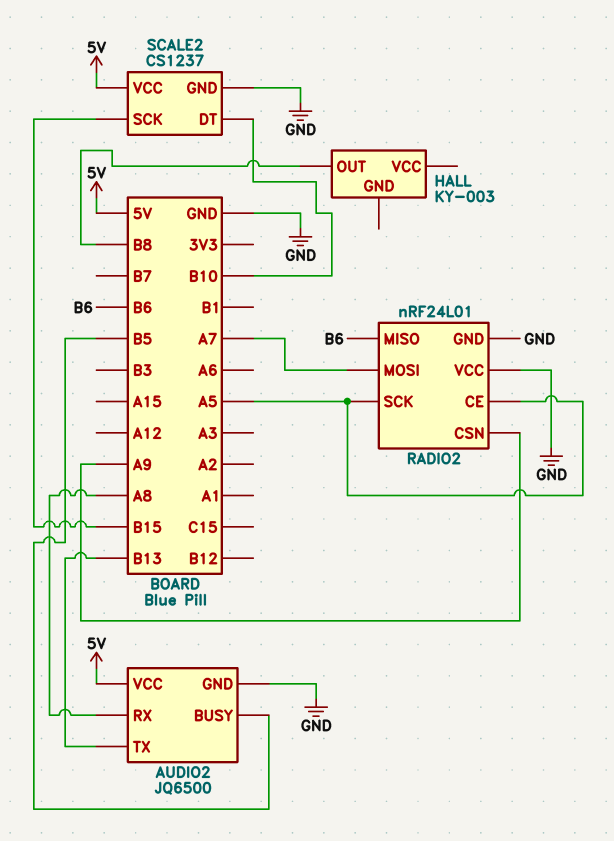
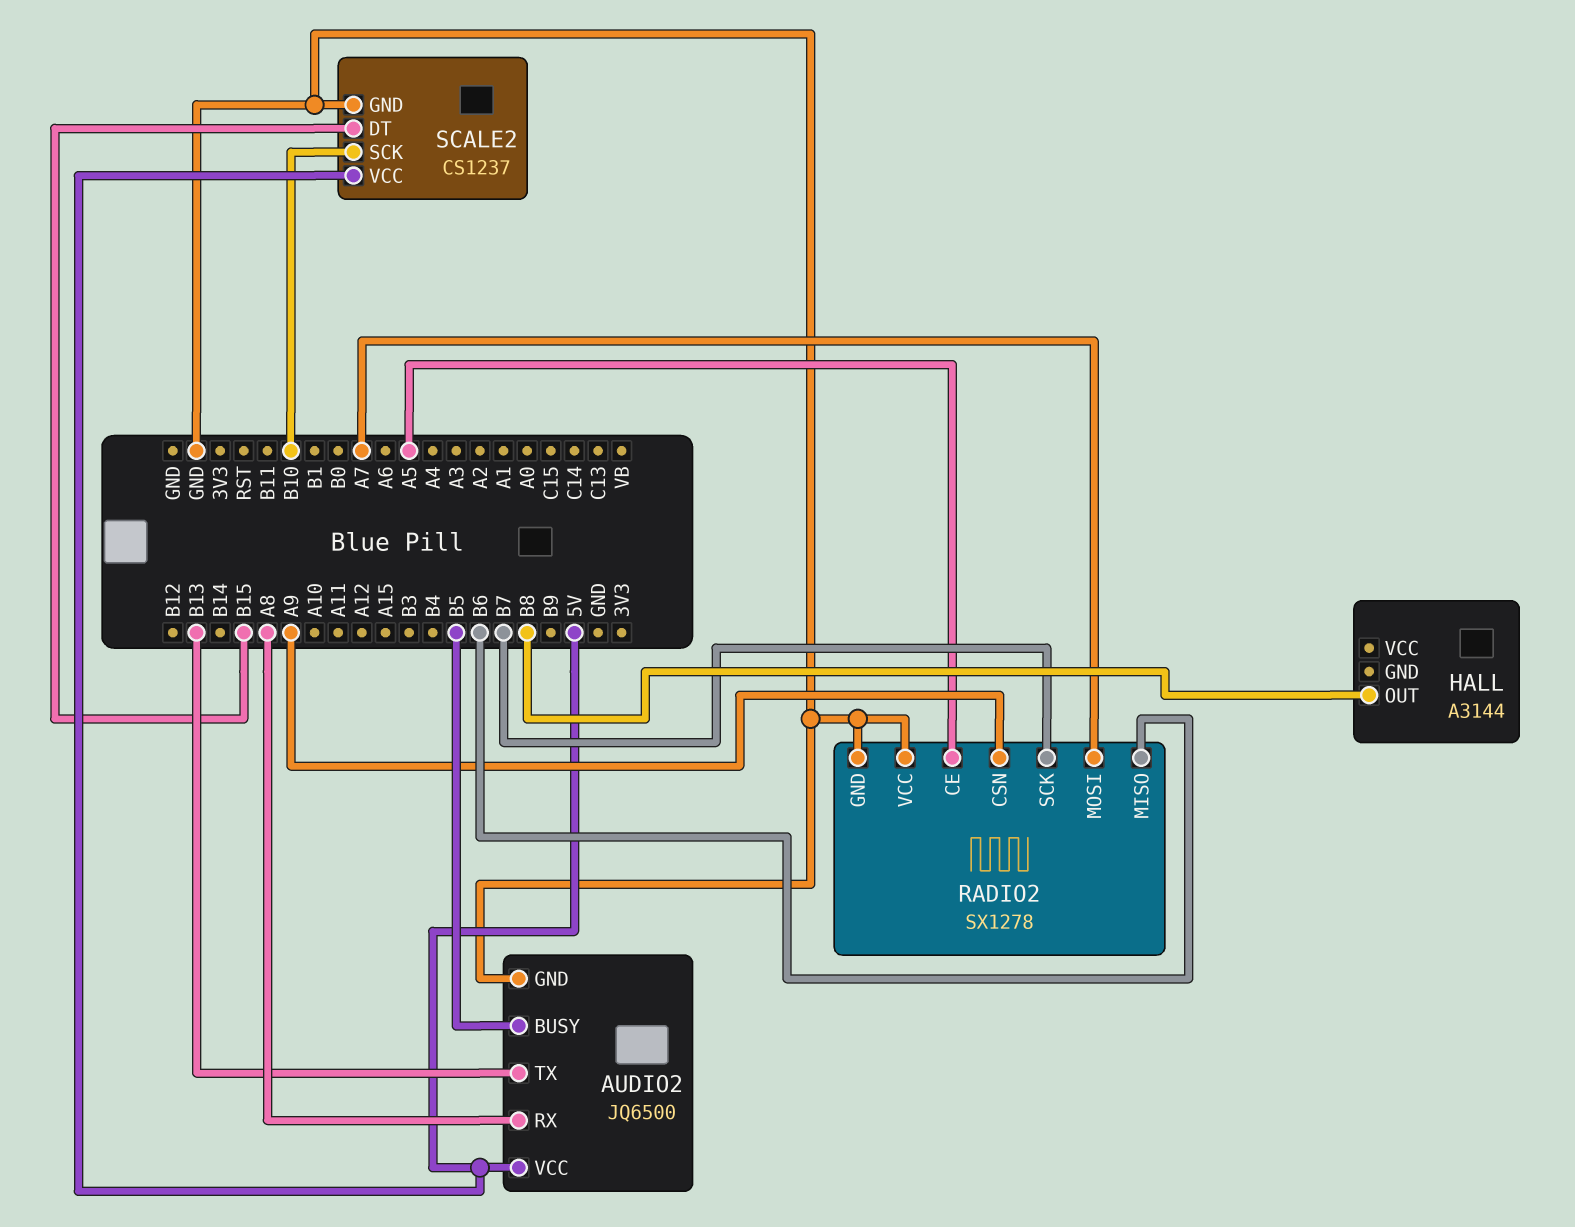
HALL: KY-003 -> A3144
RADIO2: nRF24L01 -> SX1278
RADIO2 pin SCK: A5 -> B7
SCALE2 pin DT: B10 -> B15
SCALE2 pin SCK: B15 -> B10

